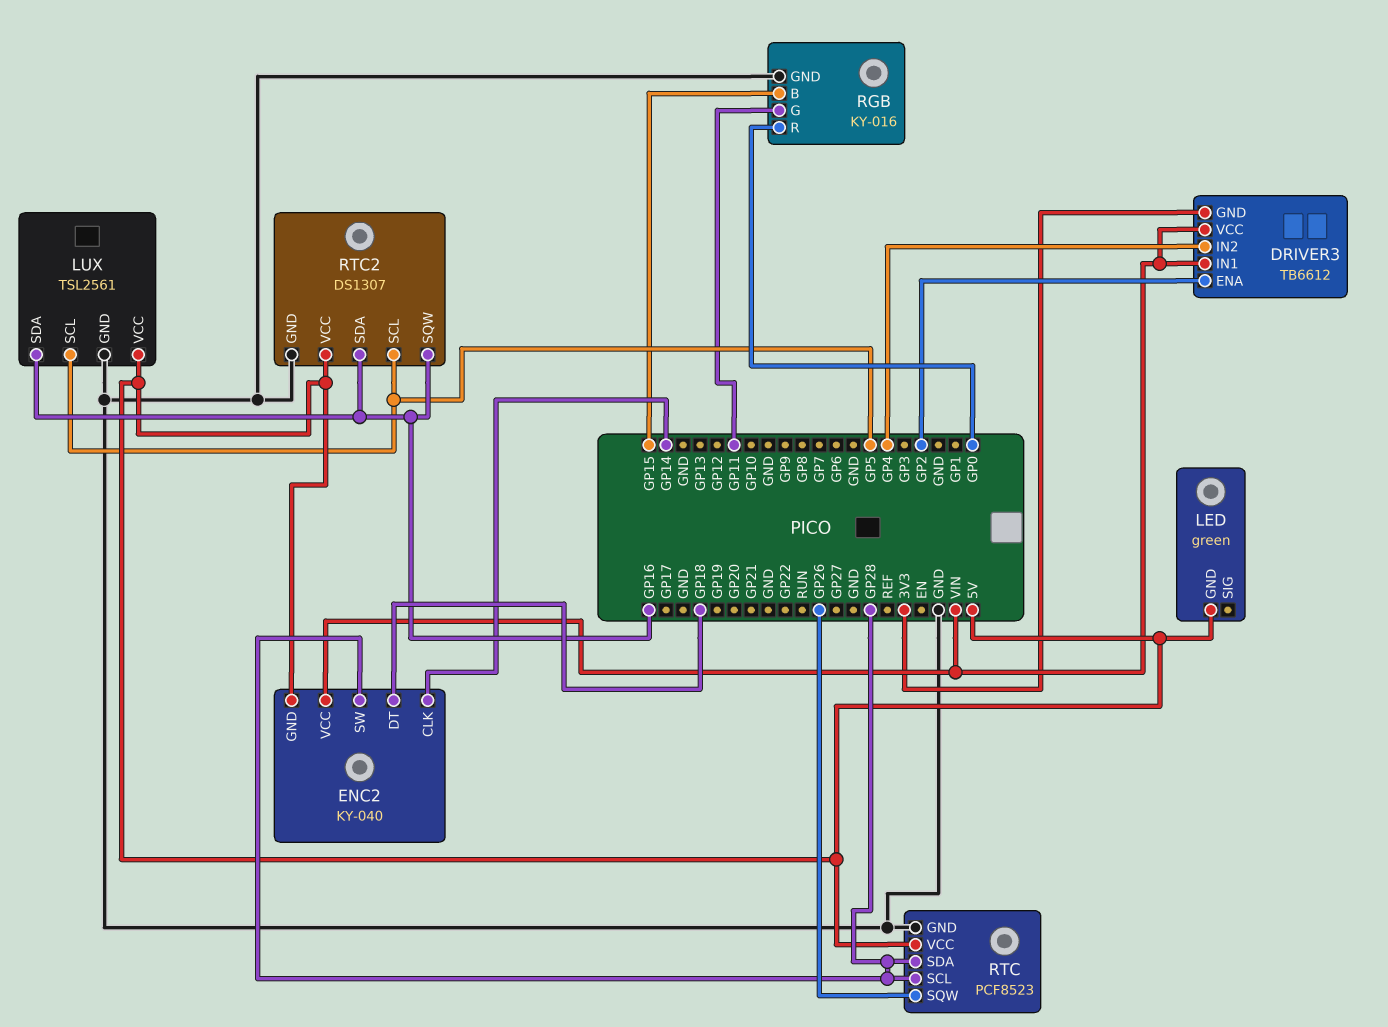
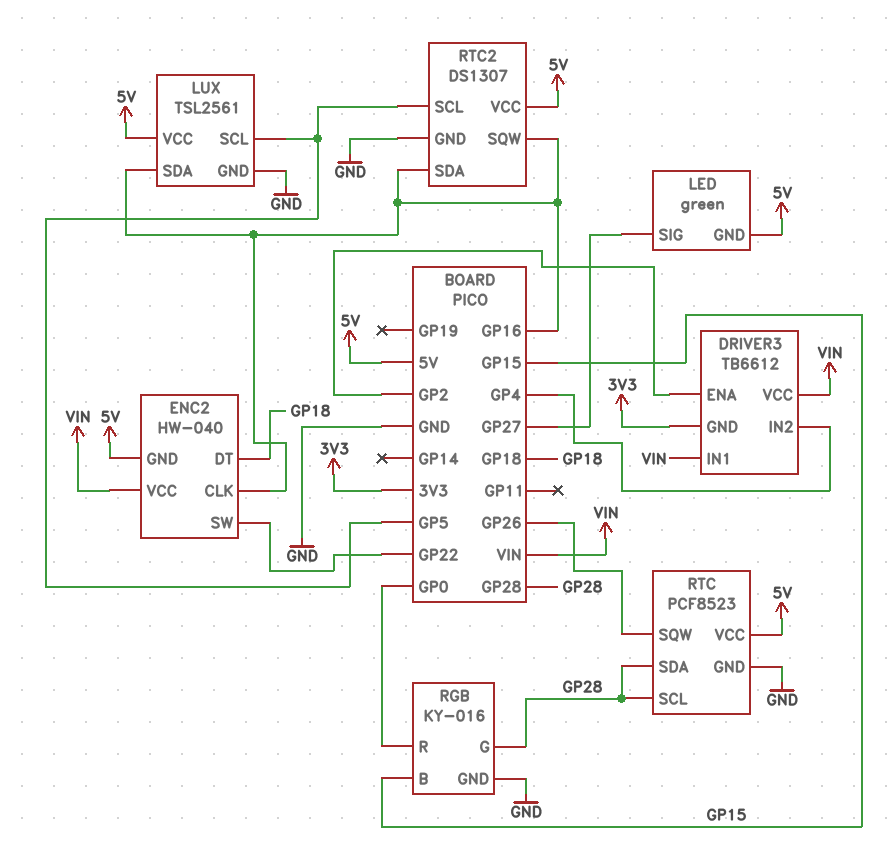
ENC2: KY-040 -> HW-040
ENC2 pin CLK: GP14 -> GP16
ENC2 pin SW: GP28 -> GP22
LED pin SIG: none -> GP27
RGB pin G: GP11 -> GP28

